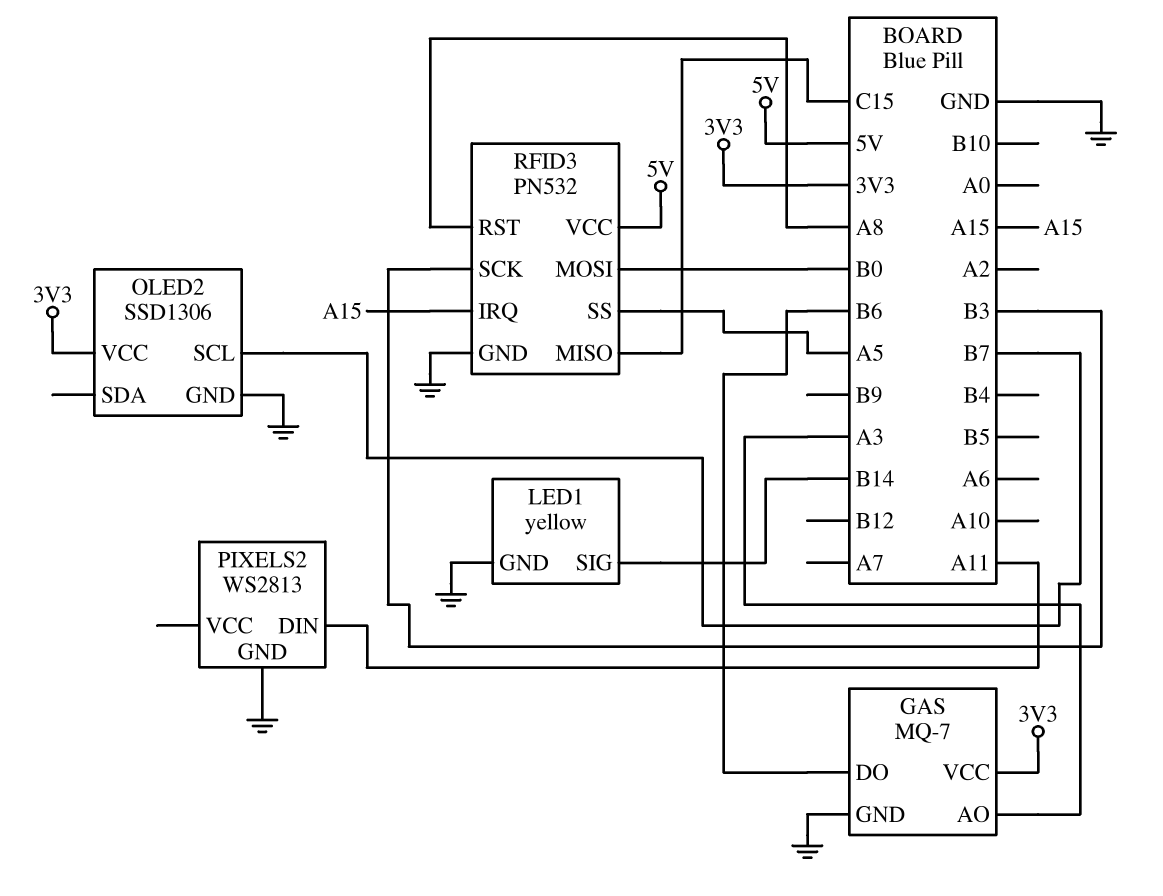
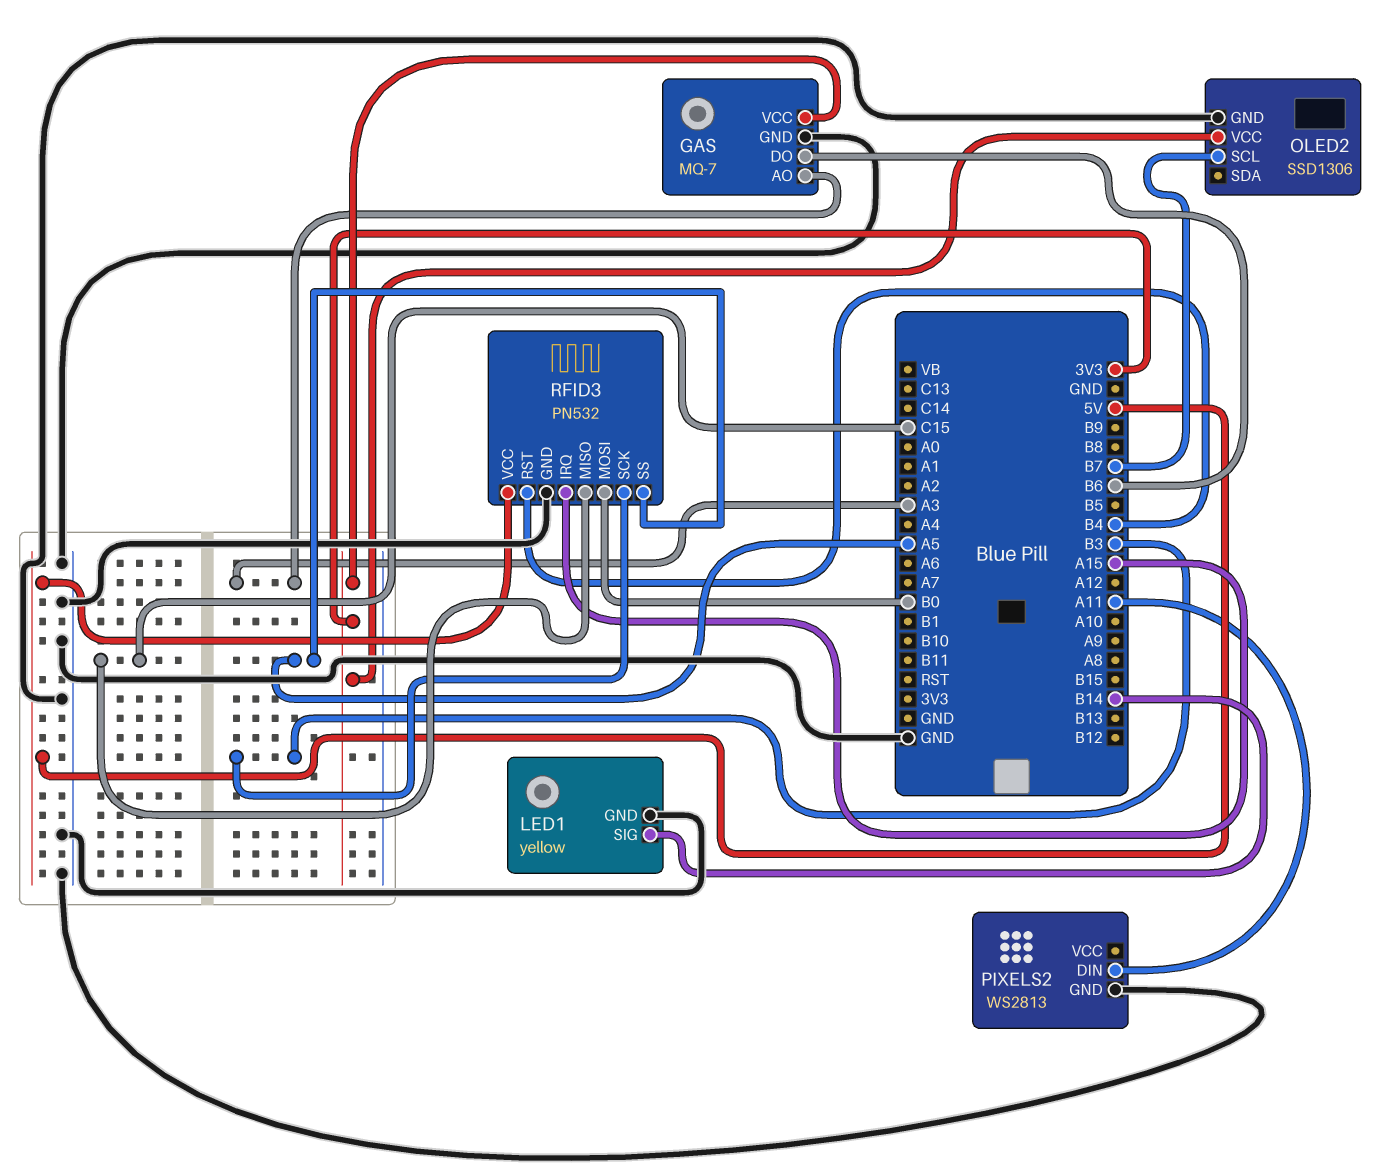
RFID3 pin RST: A8 -> B4

